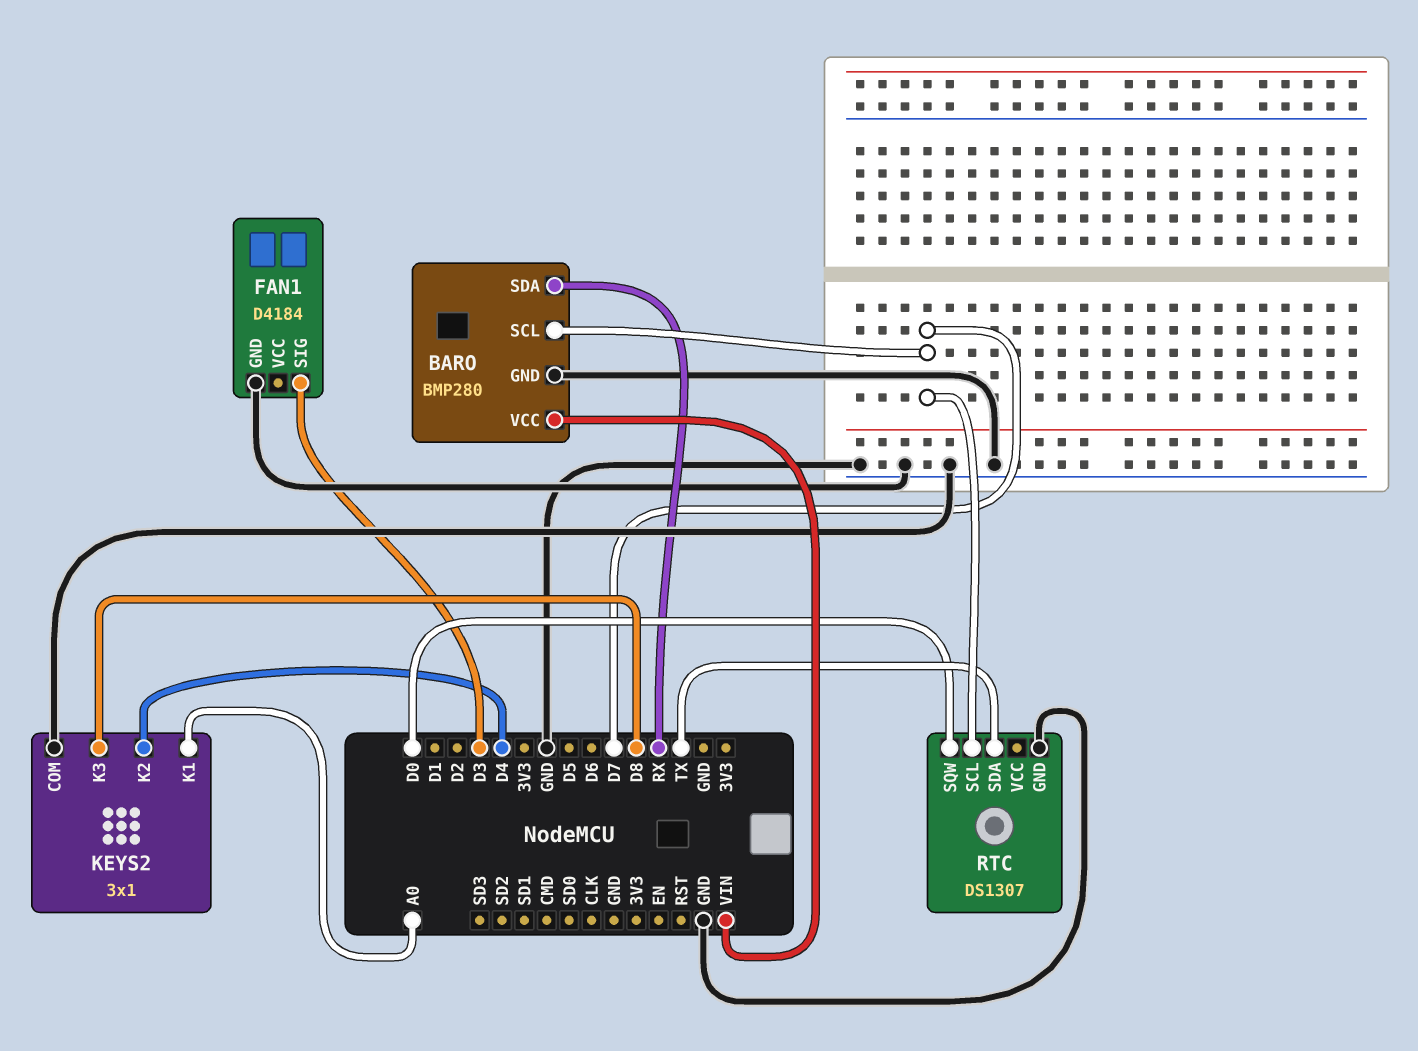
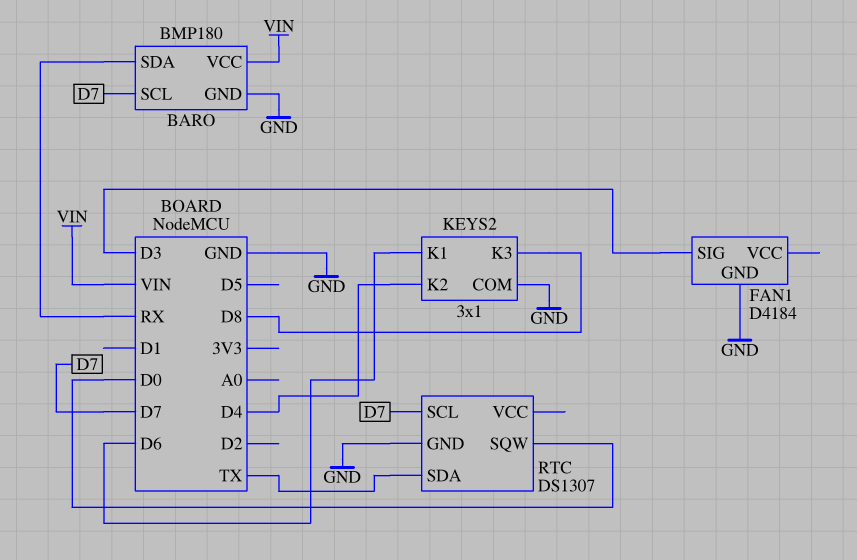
BARO: BMP280 -> BMP180
KEYS2 pin K1: A0 -> D6

